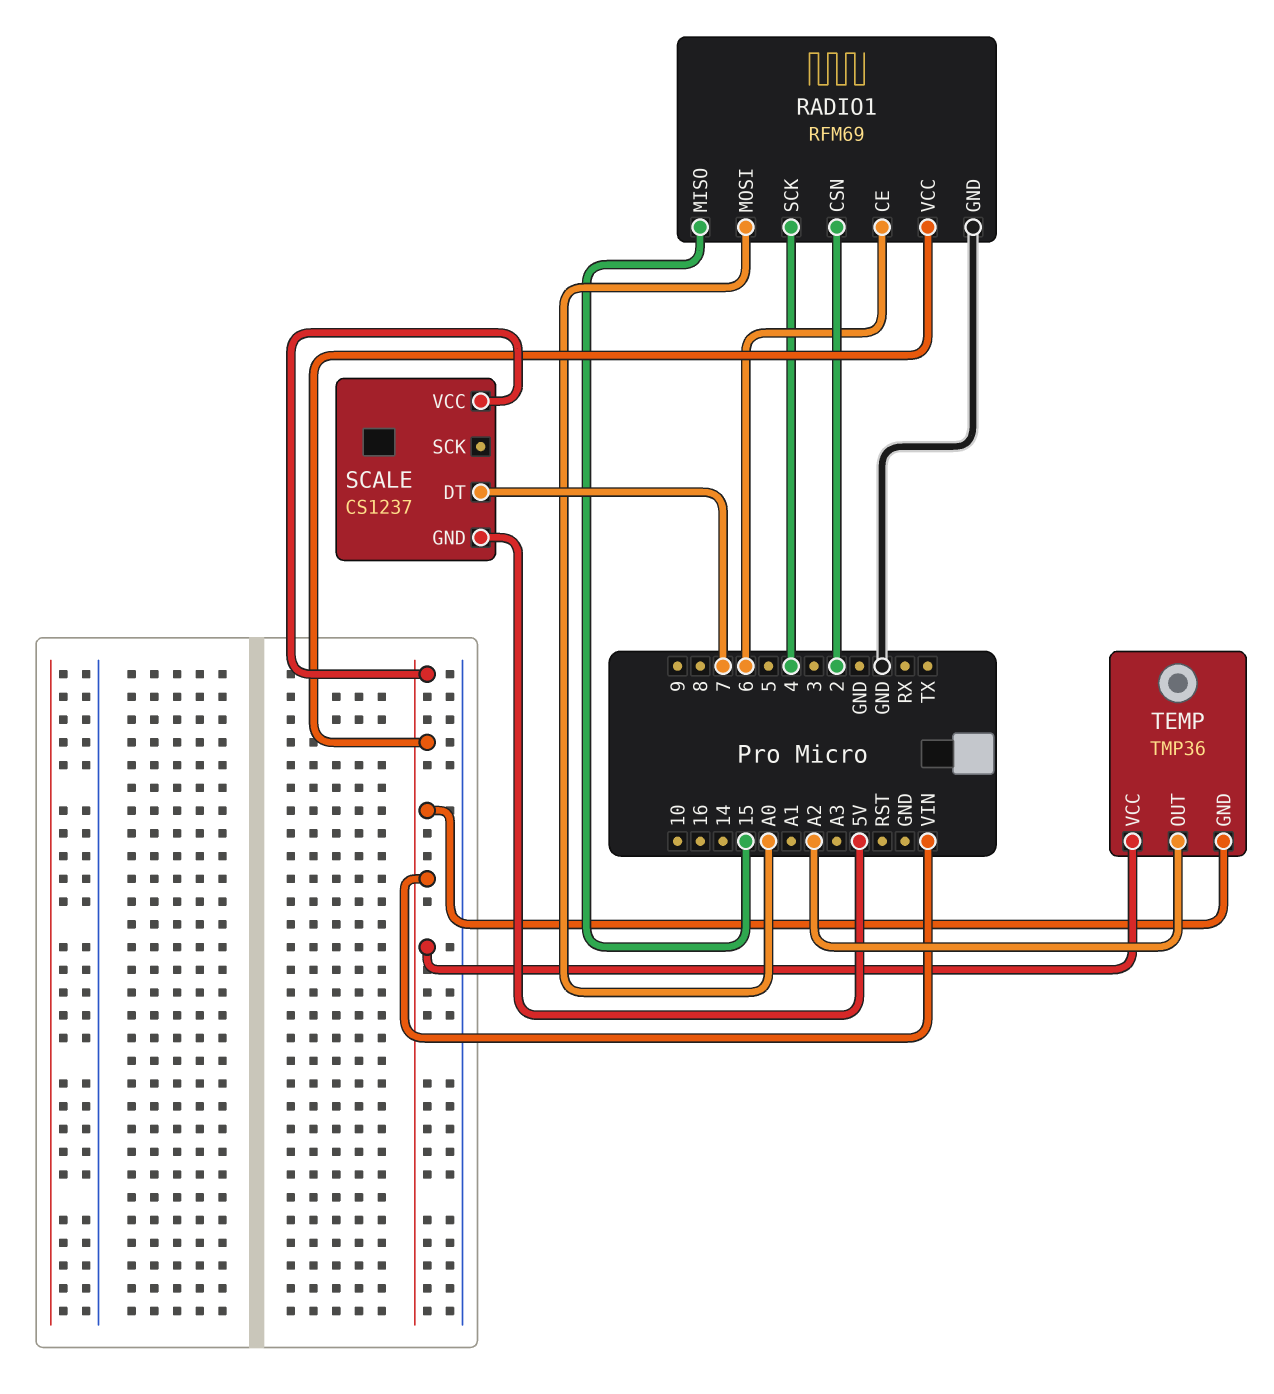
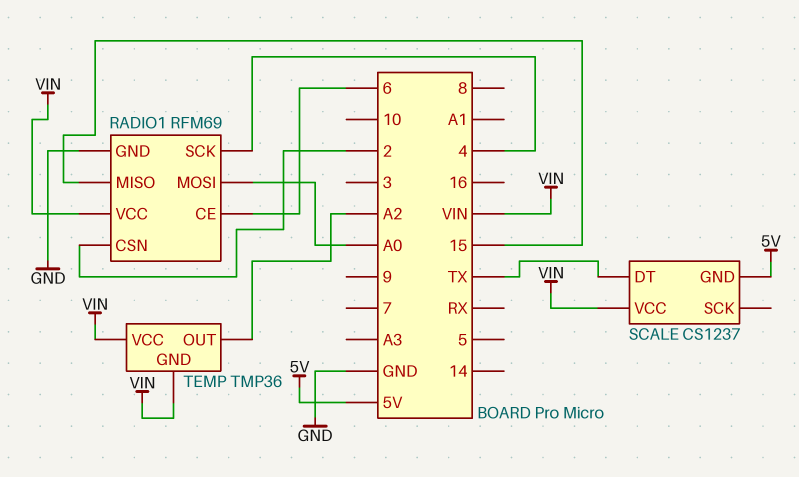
SCALE pin DT: 7 -> TX

